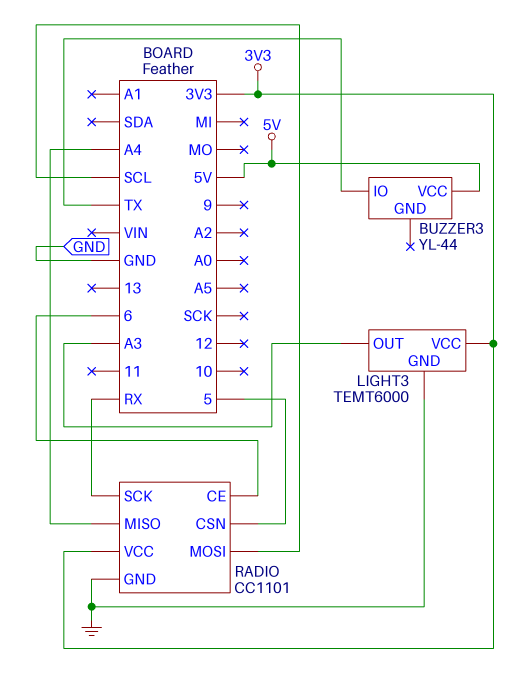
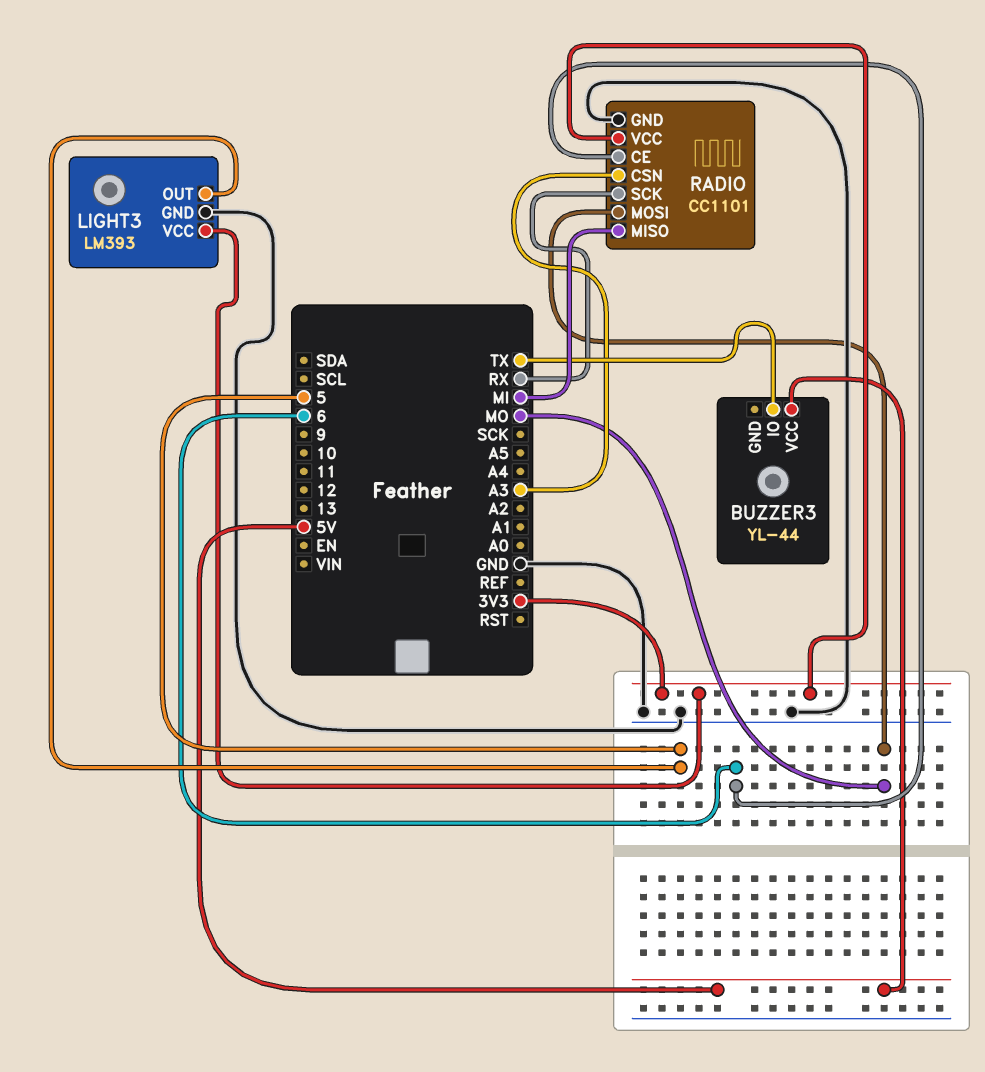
LIGHT3: TEMT6000 -> LM393
LIGHT3 pin OUT: A3 -> 5
RADIO pin CSN: 5 -> A3
RADIO pin MISO: A4 -> MI
RADIO pin MOSI: SCL -> MO

